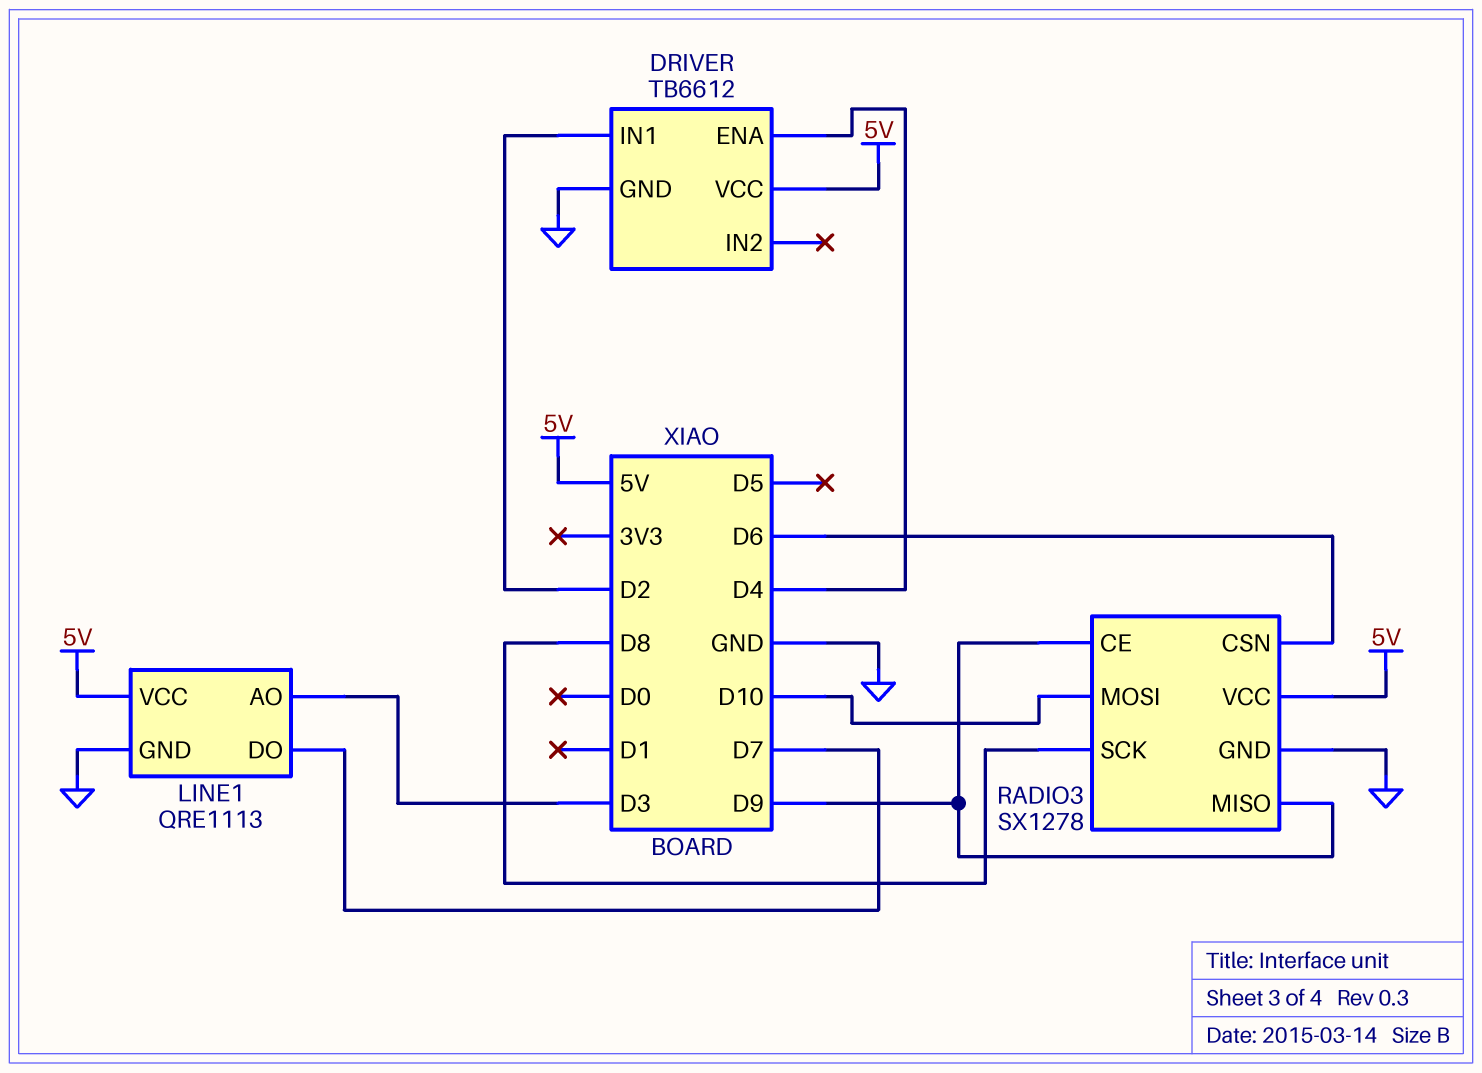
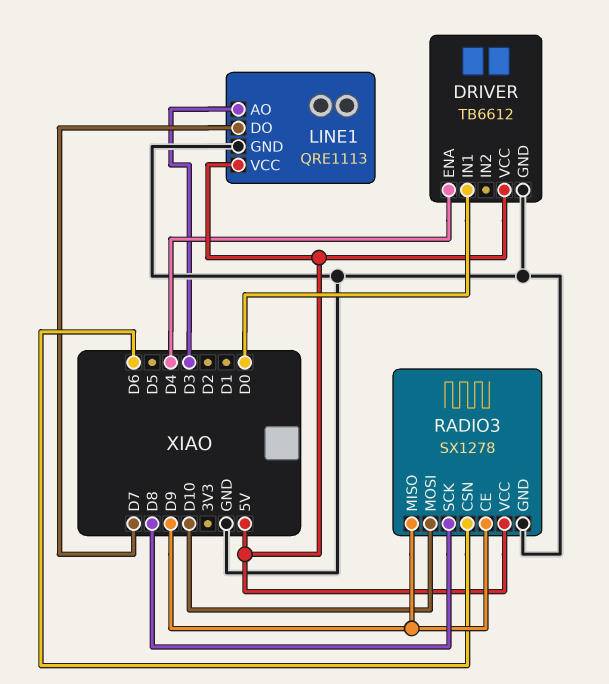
DRIVER pin IN1: D2 -> D0

